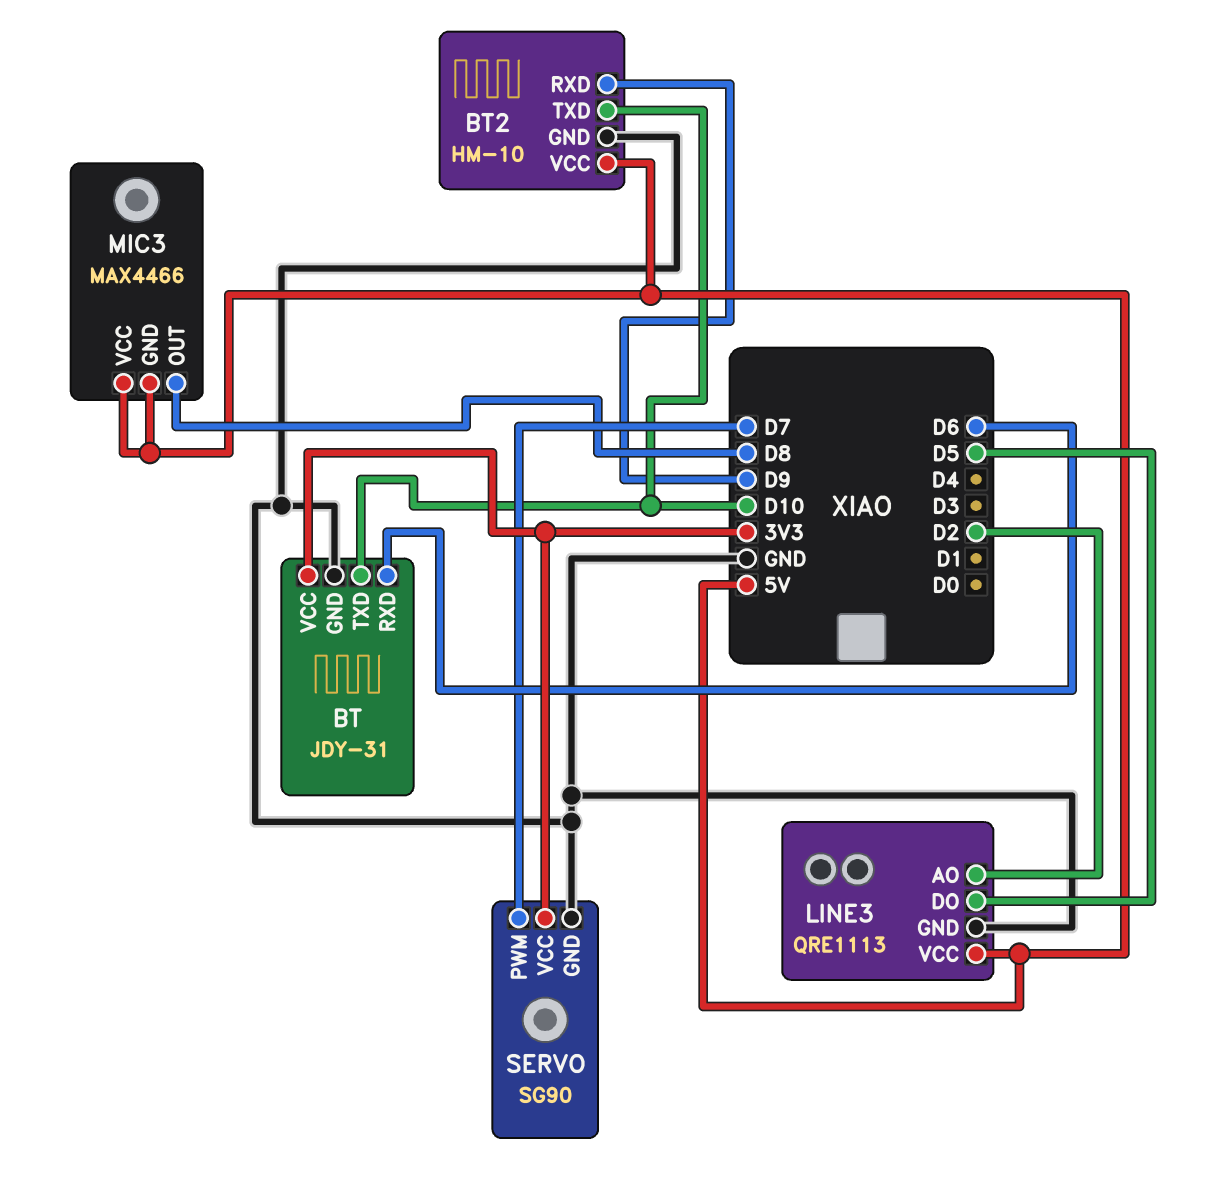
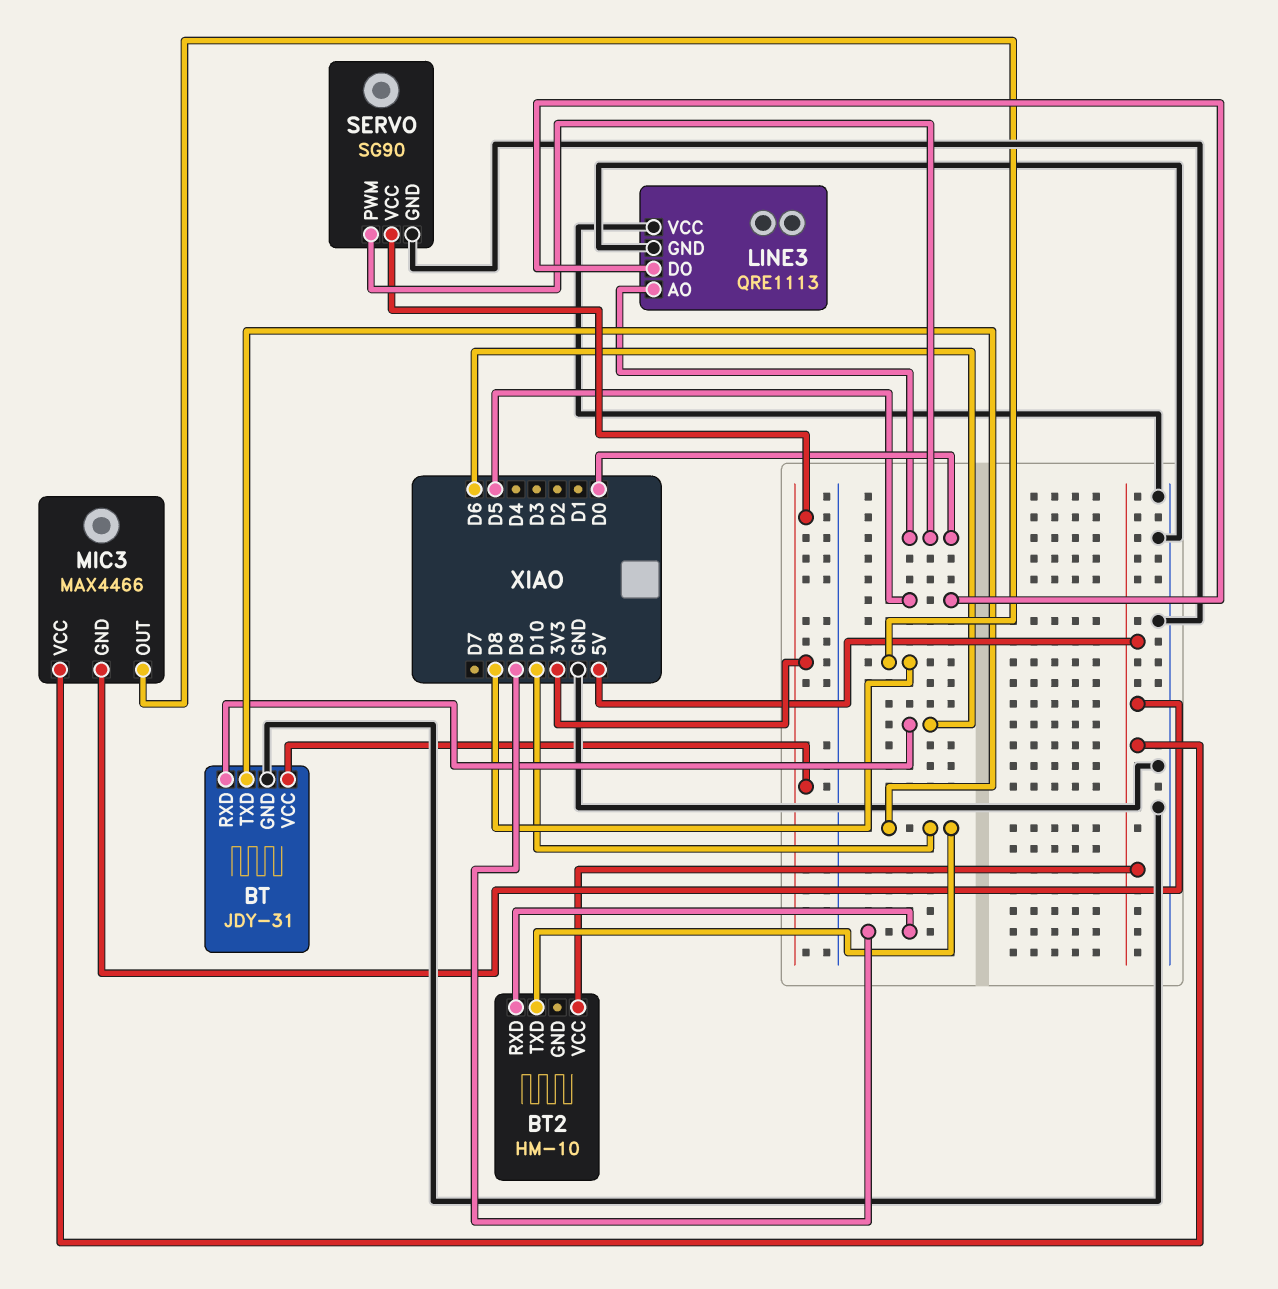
BT2 pin GND: GND -> none
LINE3 pin AO: D2 -> D0
LINE3 pin VCC: 5V -> GND
SERVO pin PWM: D7 -> D0

